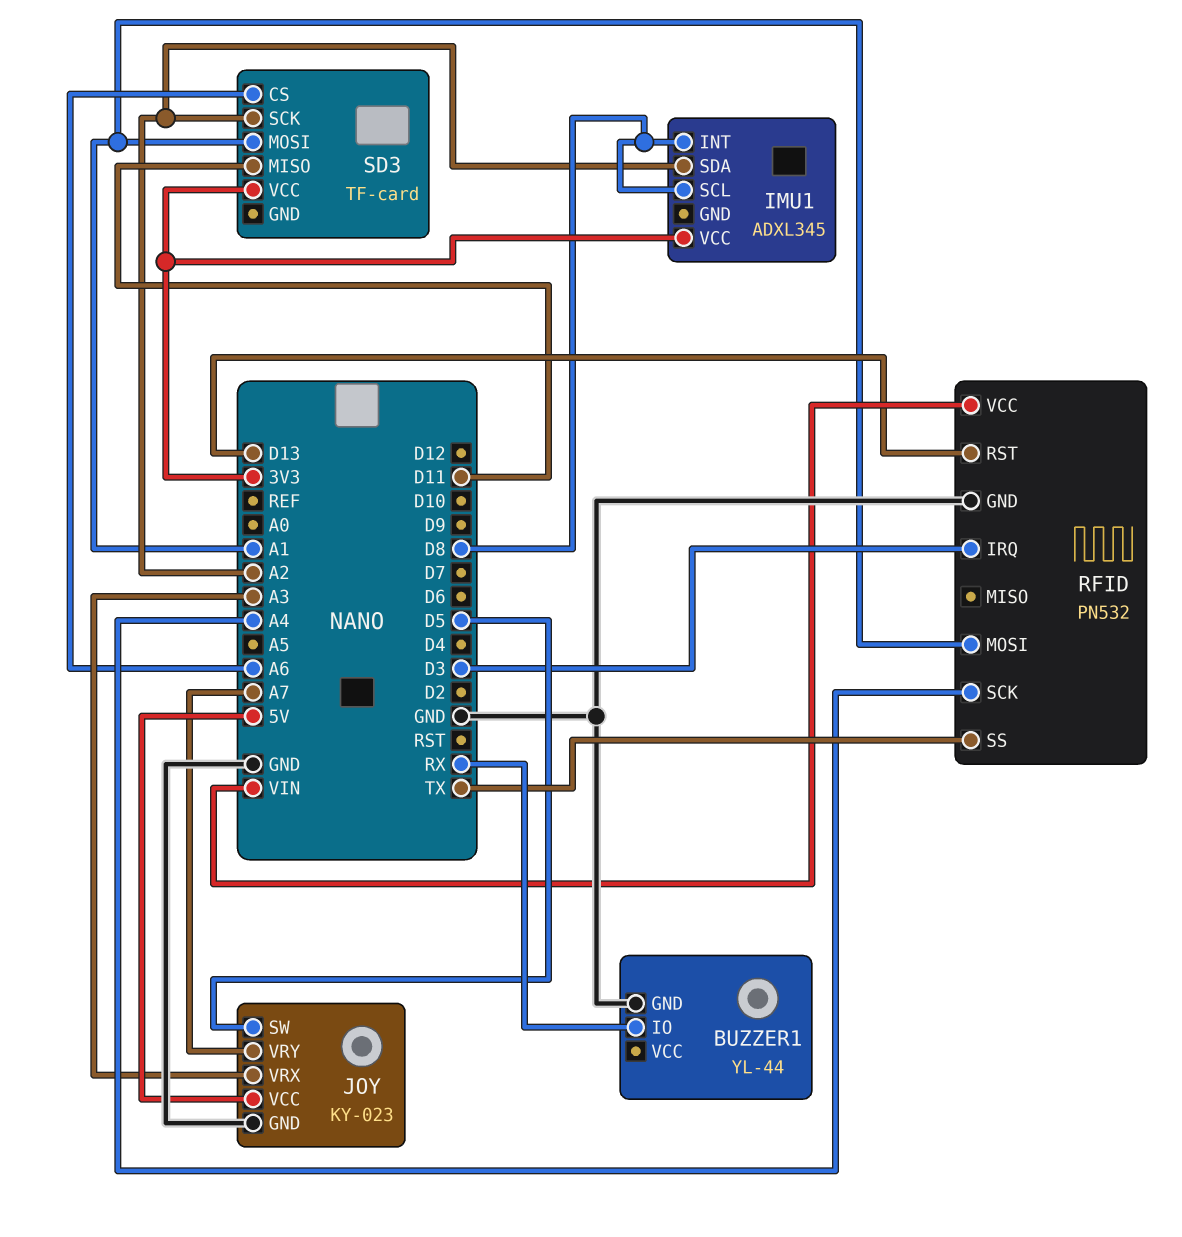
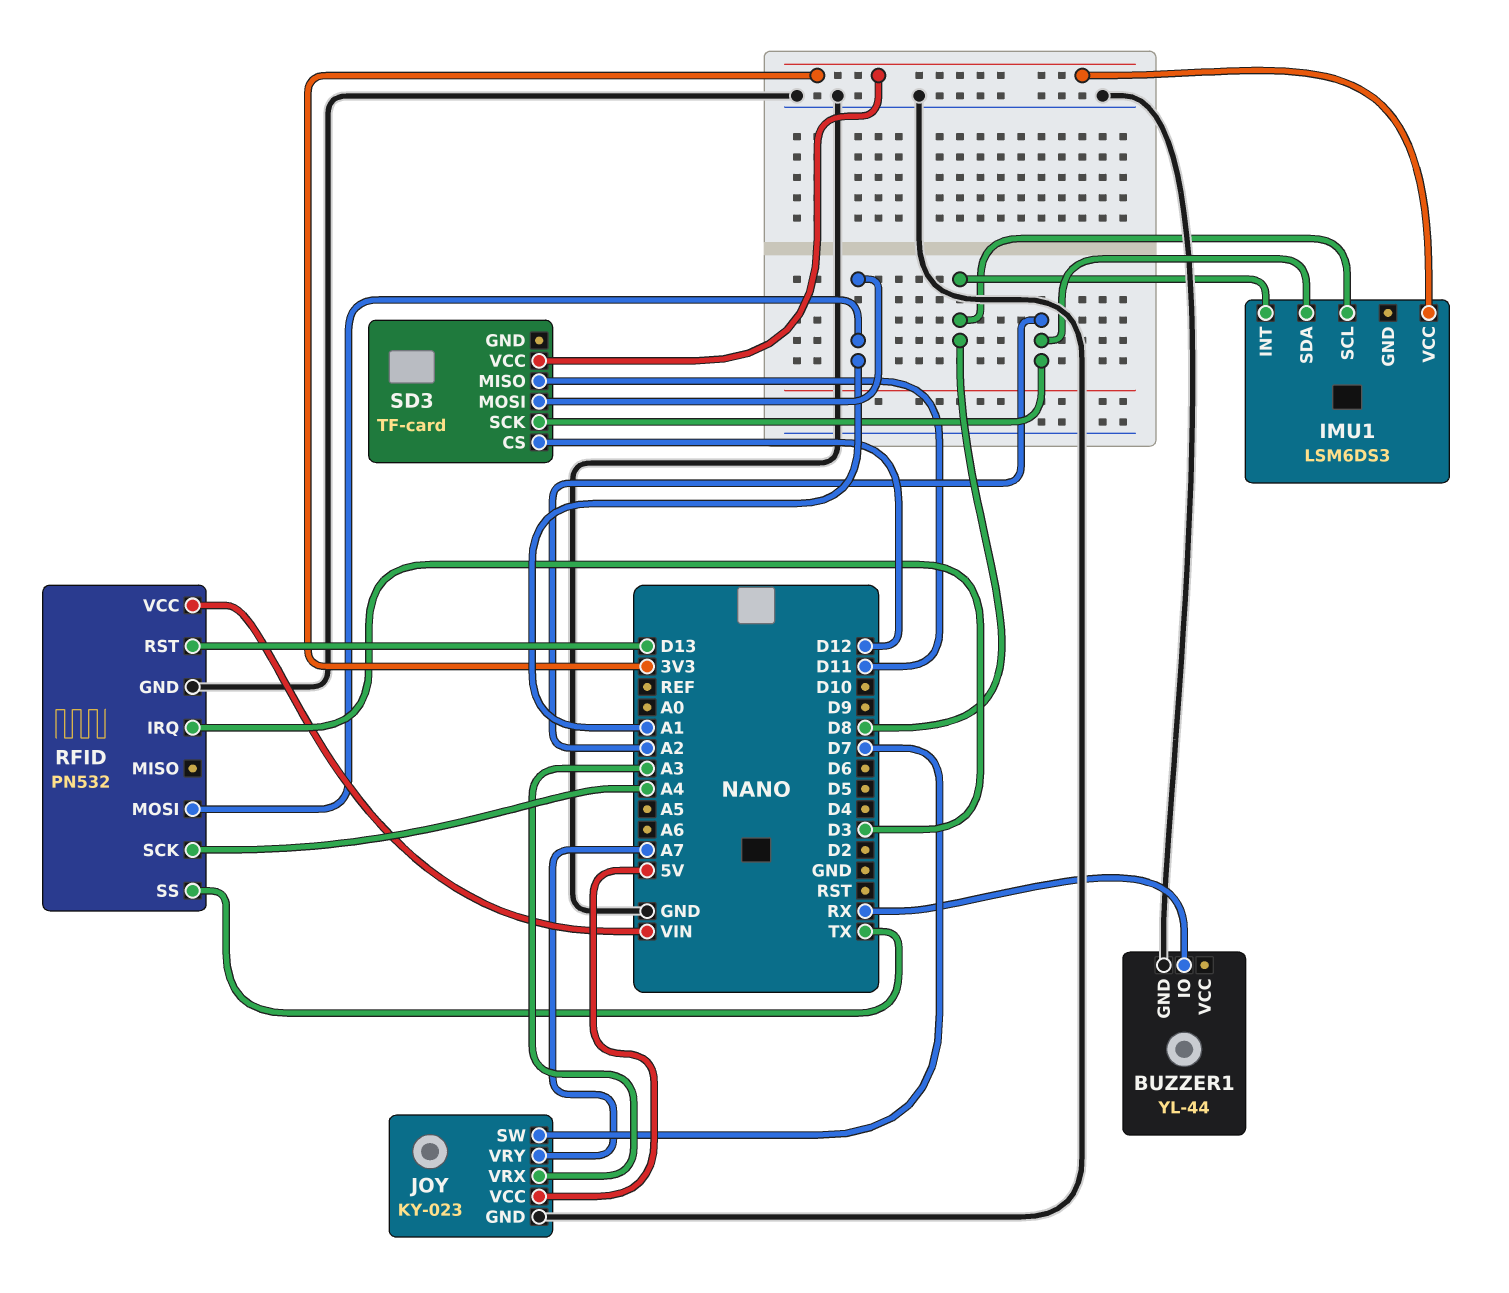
IMU1: ADXL345 -> LSM6DS3
JOY pin SW: D5 -> D7
SD3 pin CS: A6 -> D12

